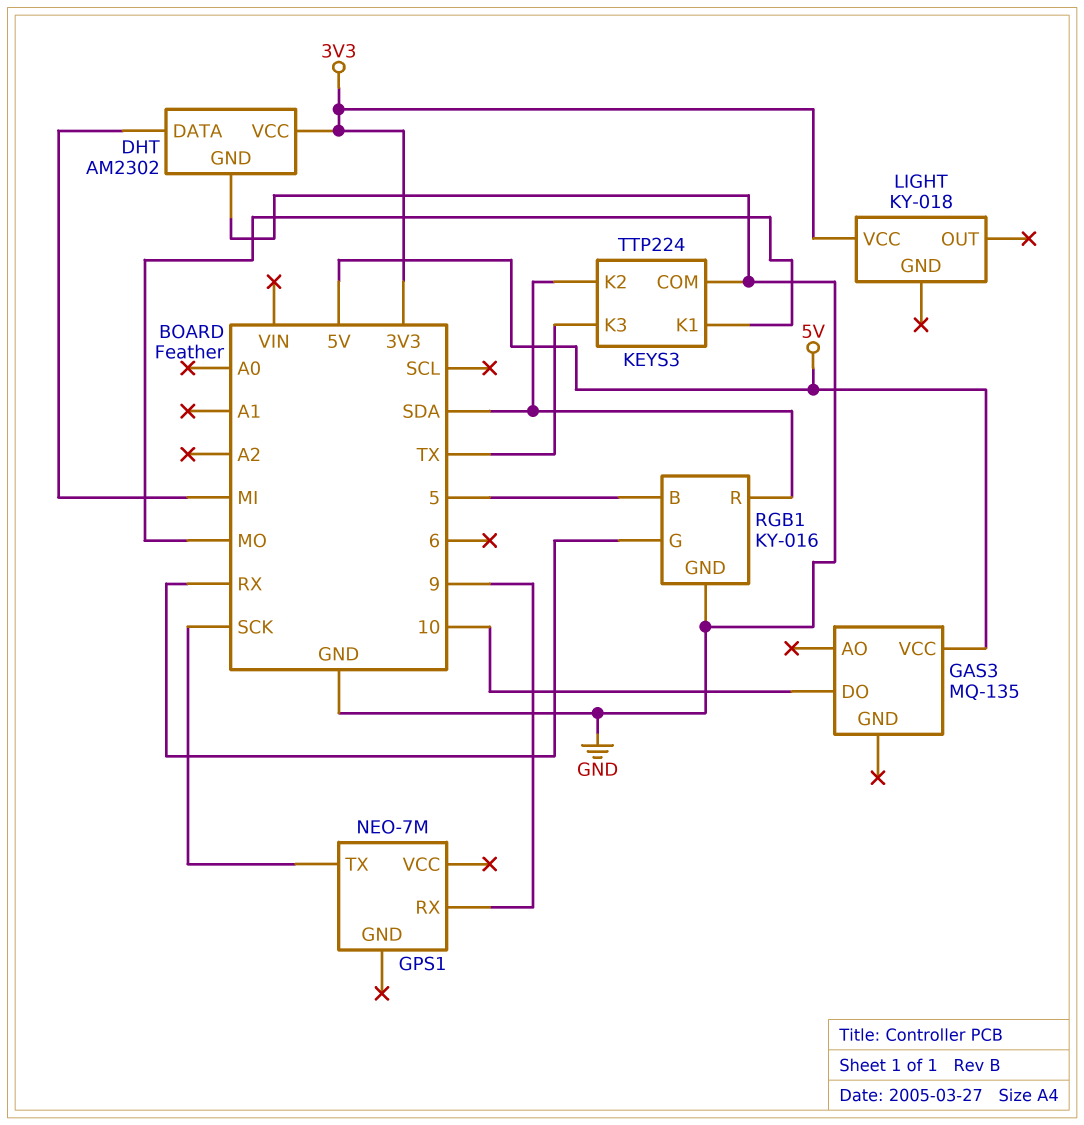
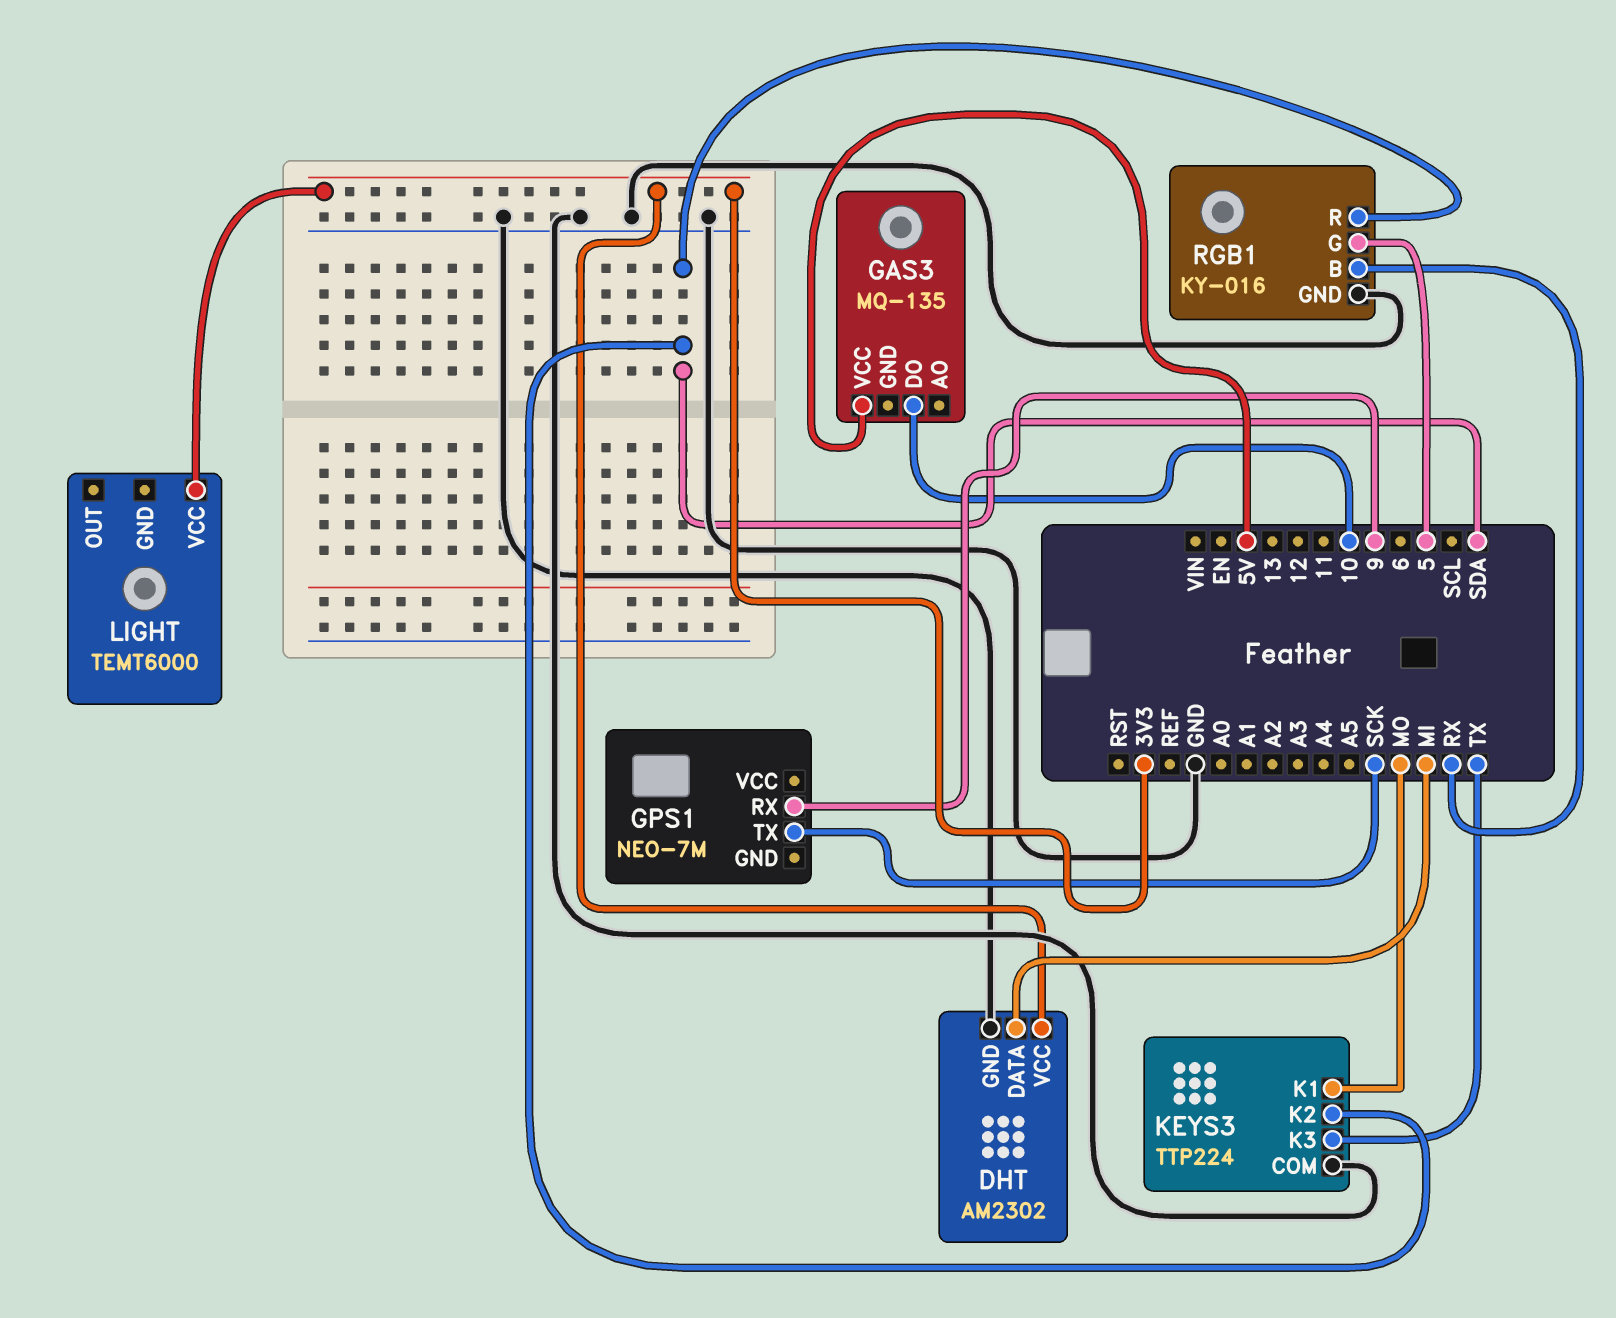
LIGHT: KY-018 -> TEMT6000
RGB1 pin B: 5 -> RX
RGB1 pin G: RX -> 5

